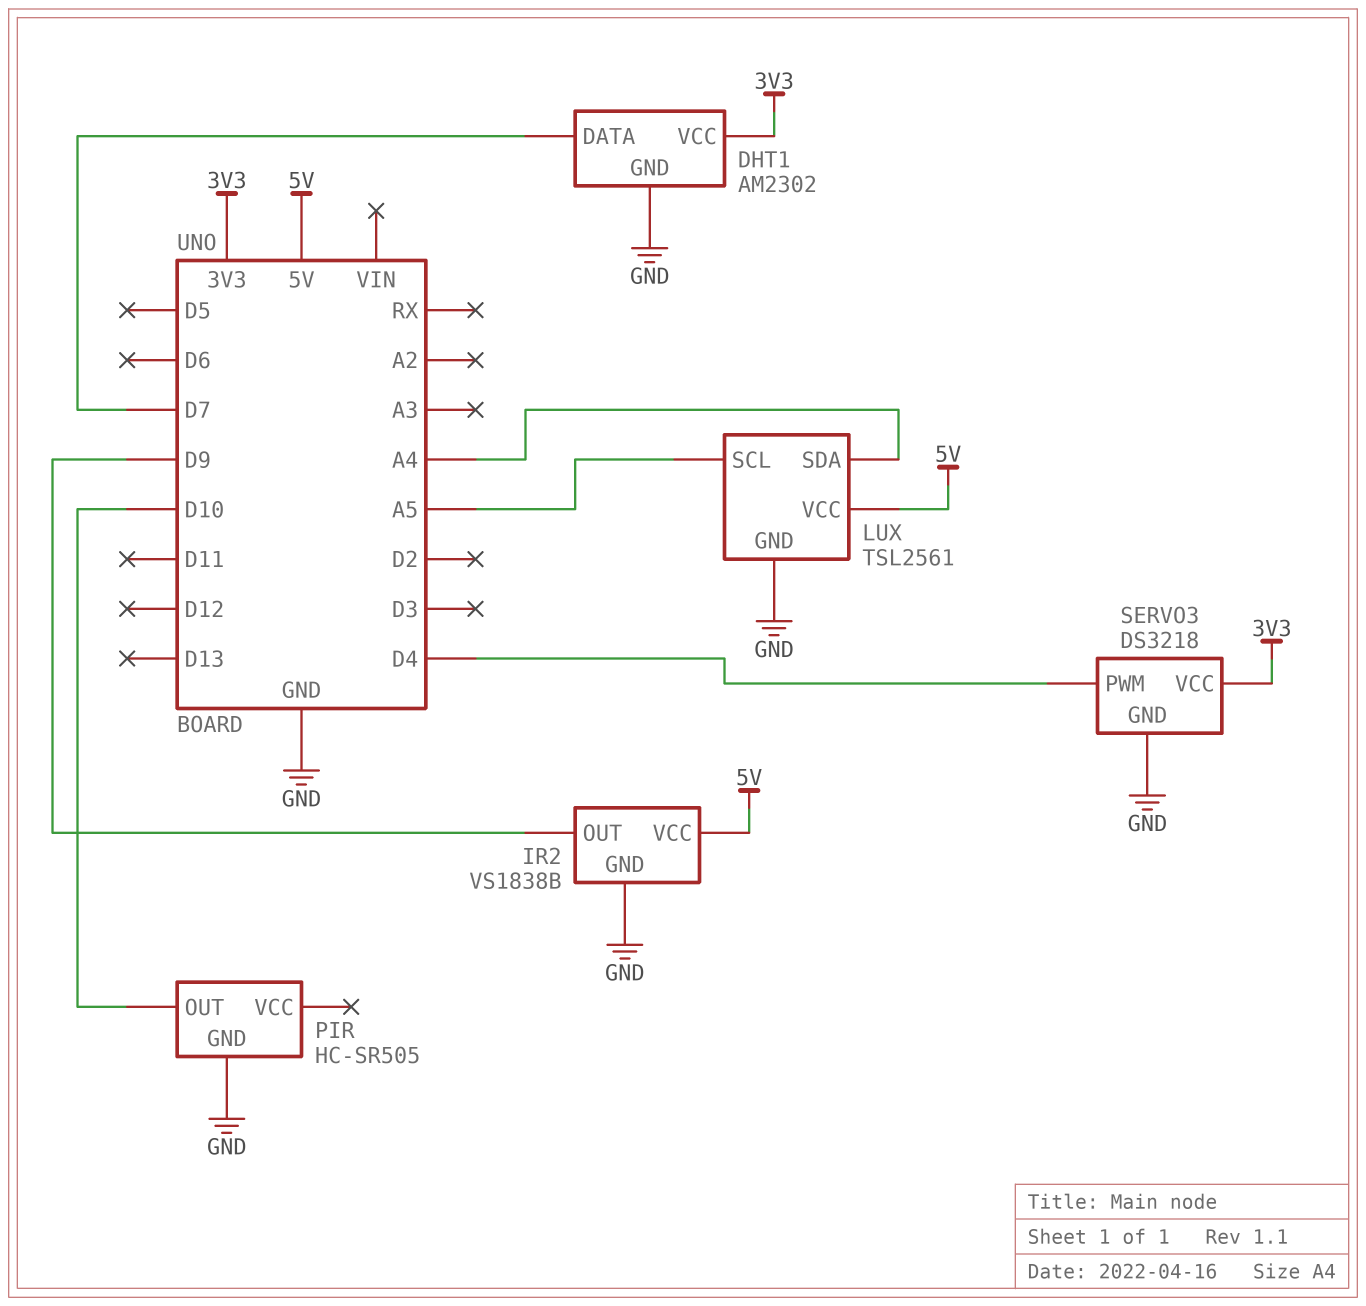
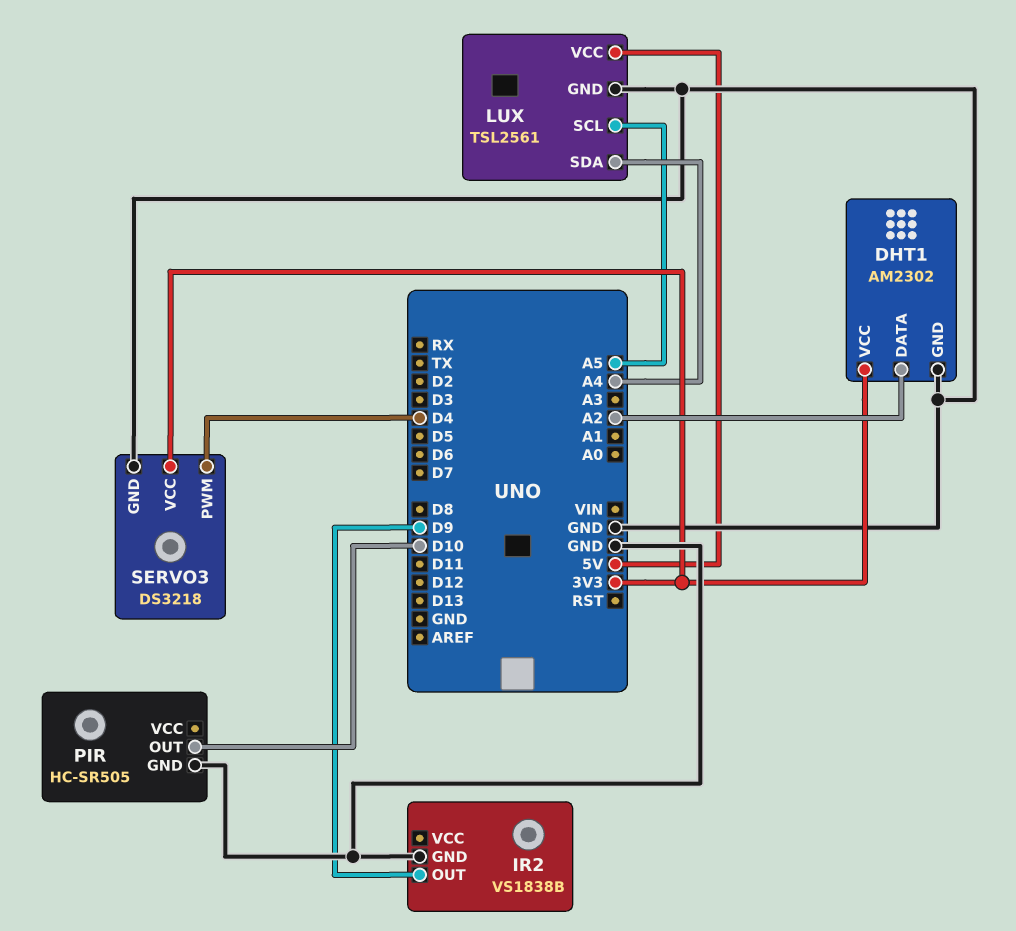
DHT1 pin DATA: D7 -> A2
IR2 pin VCC: 5V -> none

